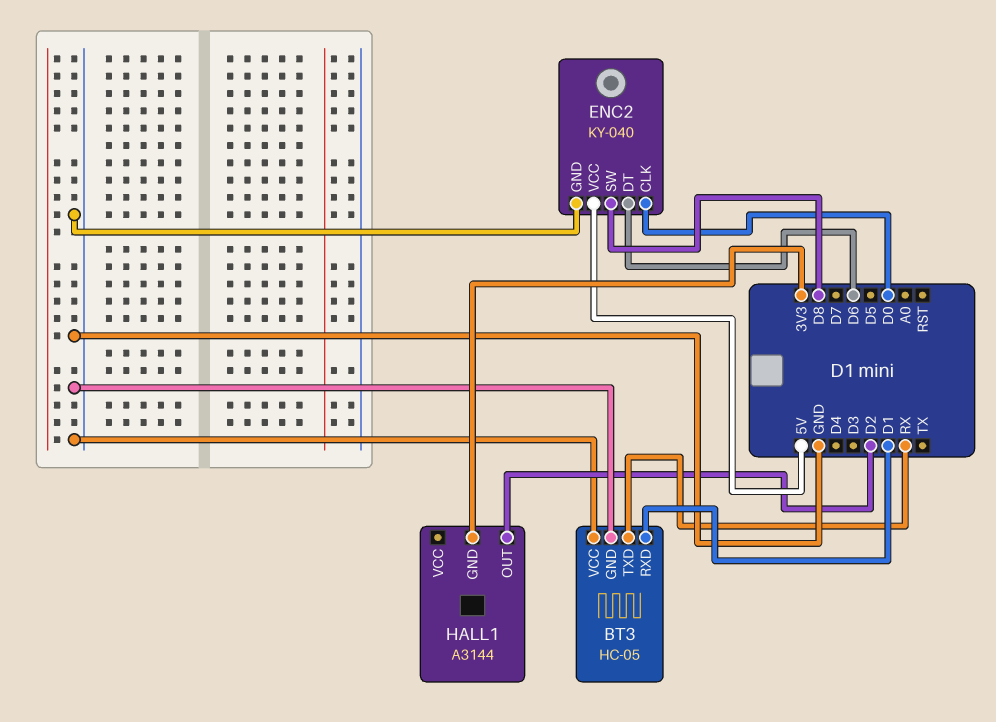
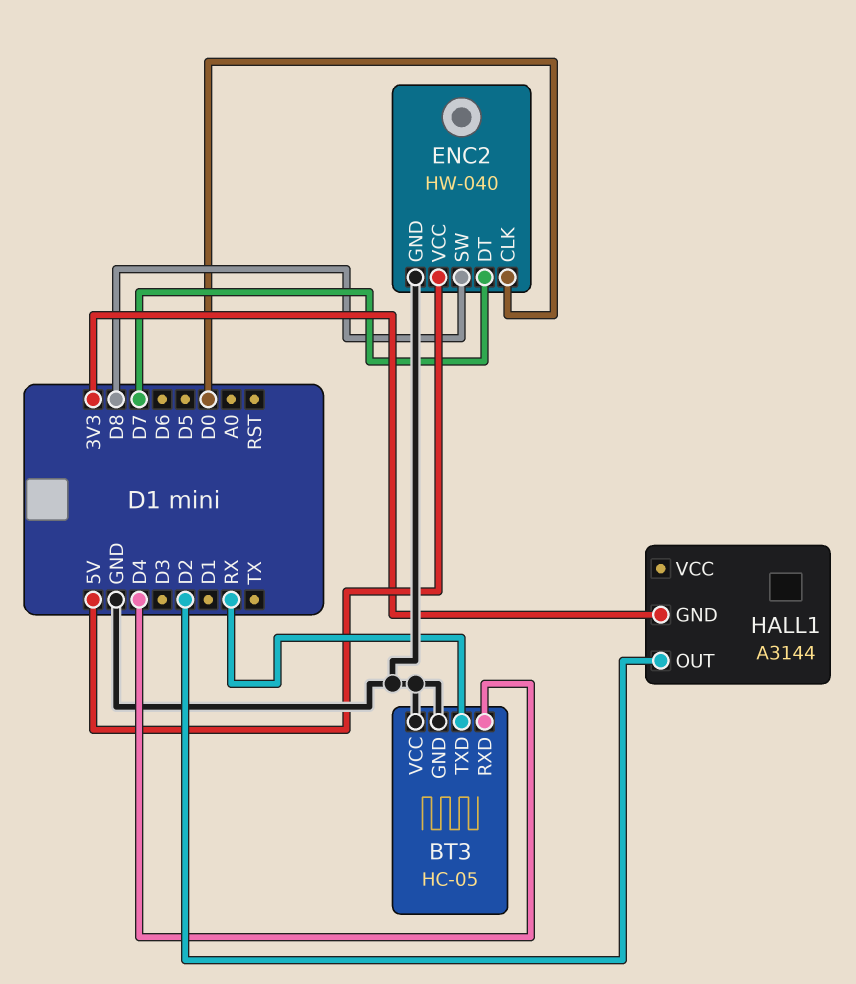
BT3 pin RXD: D1 -> D4
ENC2: KY-040 -> HW-040
ENC2 pin DT: D6 -> D7

